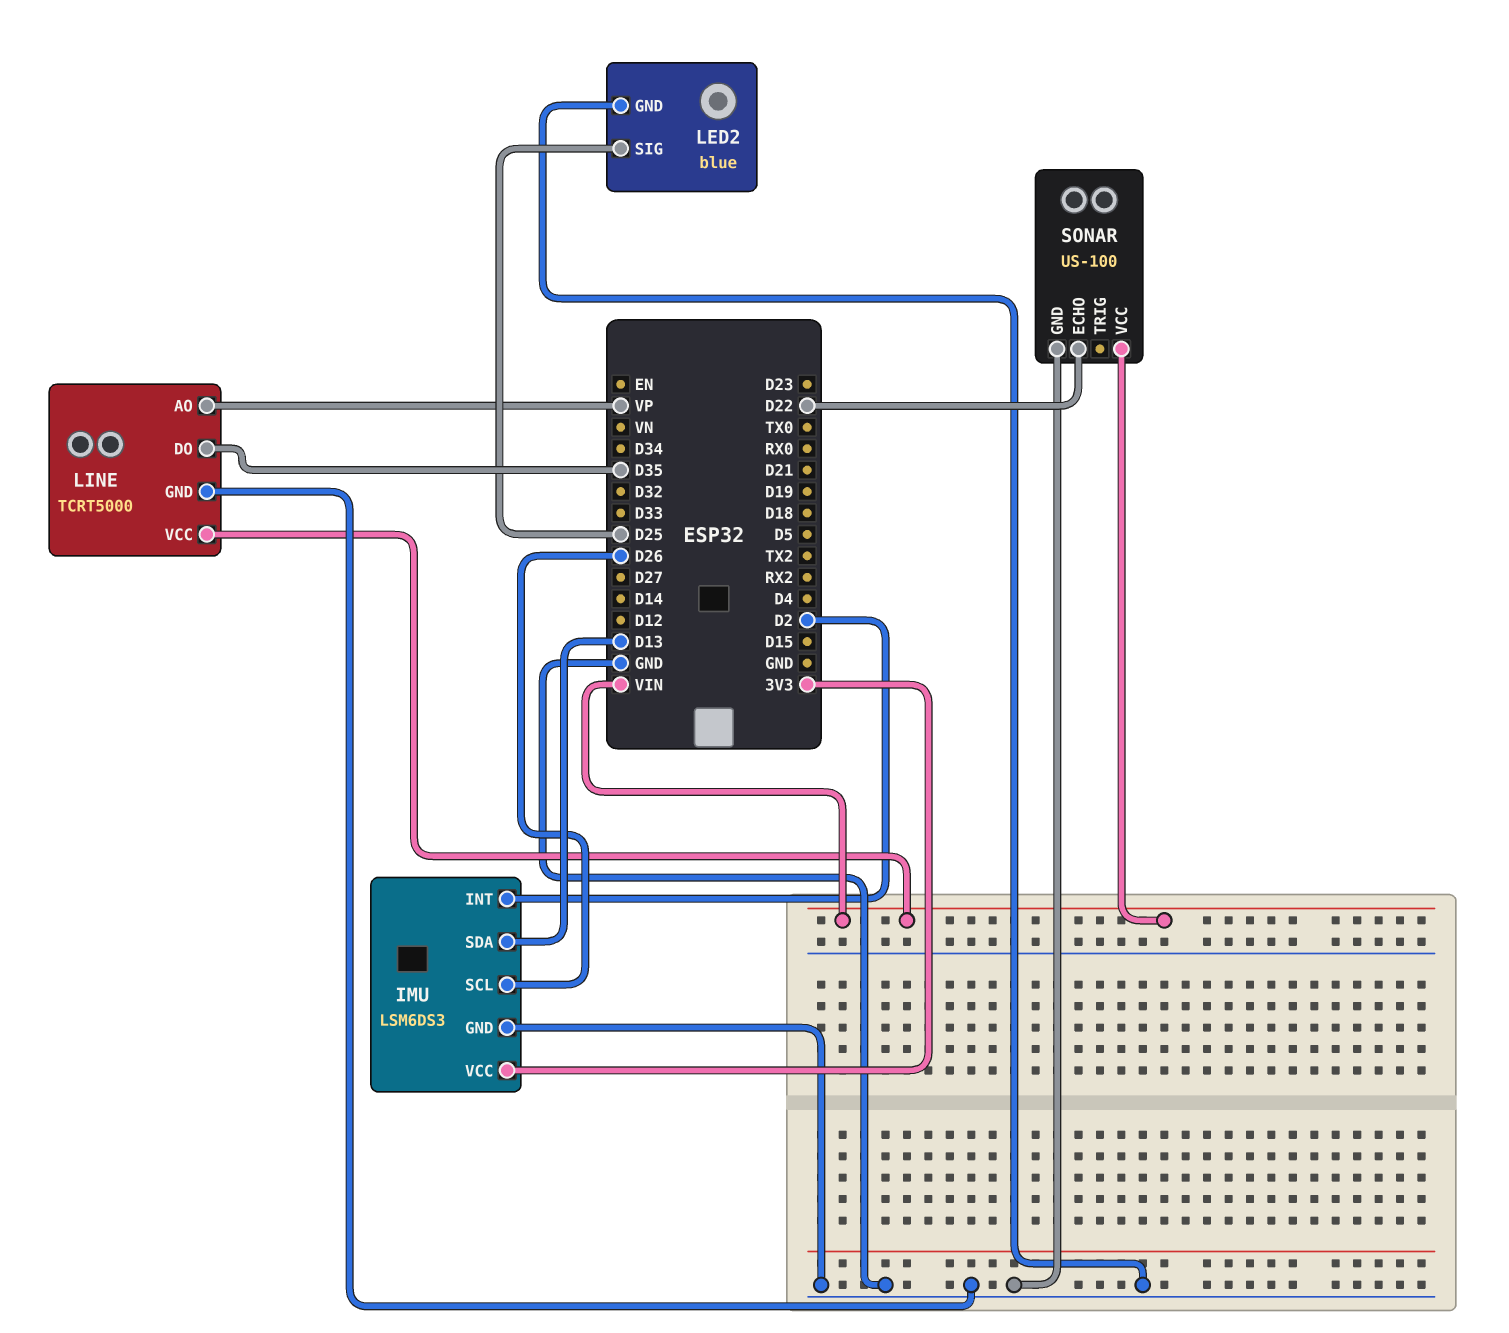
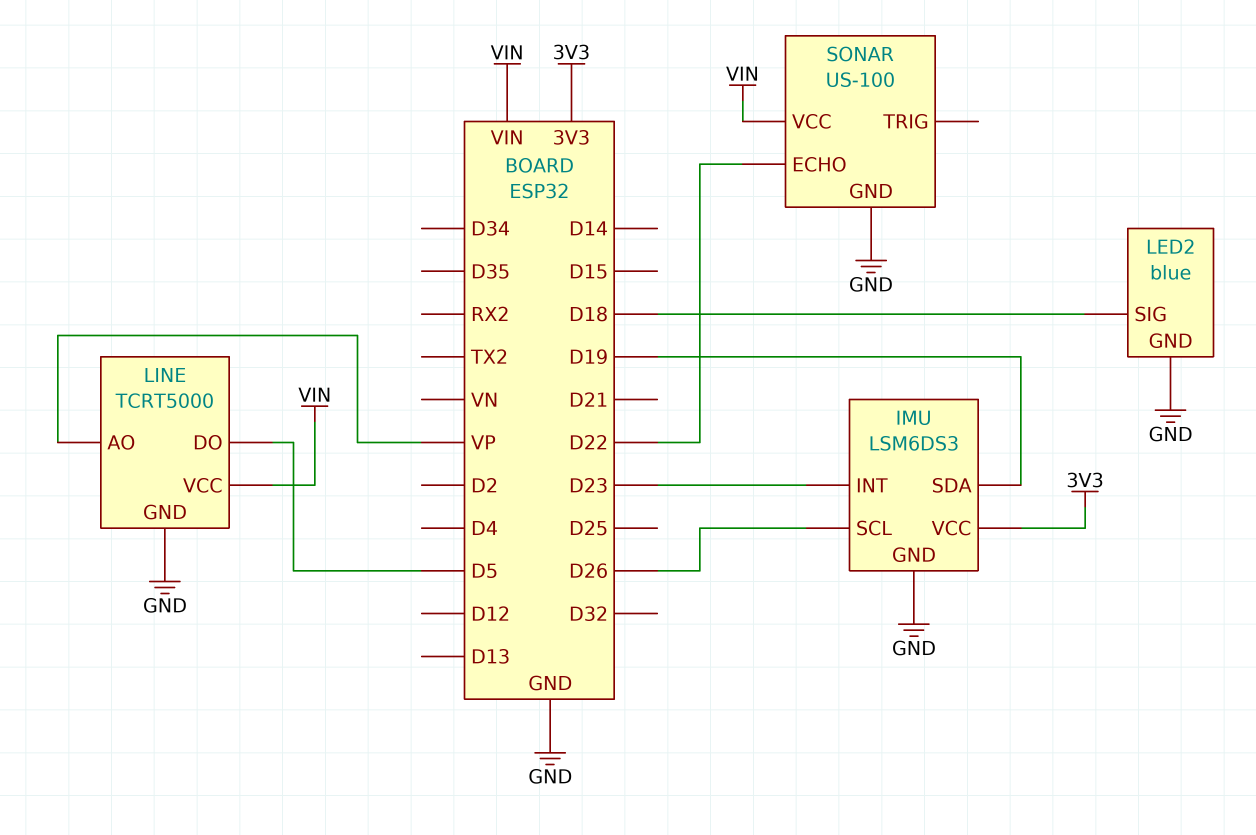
IMU pin INT: D2 -> D23
IMU pin SDA: D13 -> D19
LED2 pin SIG: D25 -> D18
LINE pin DO: D35 -> D5

